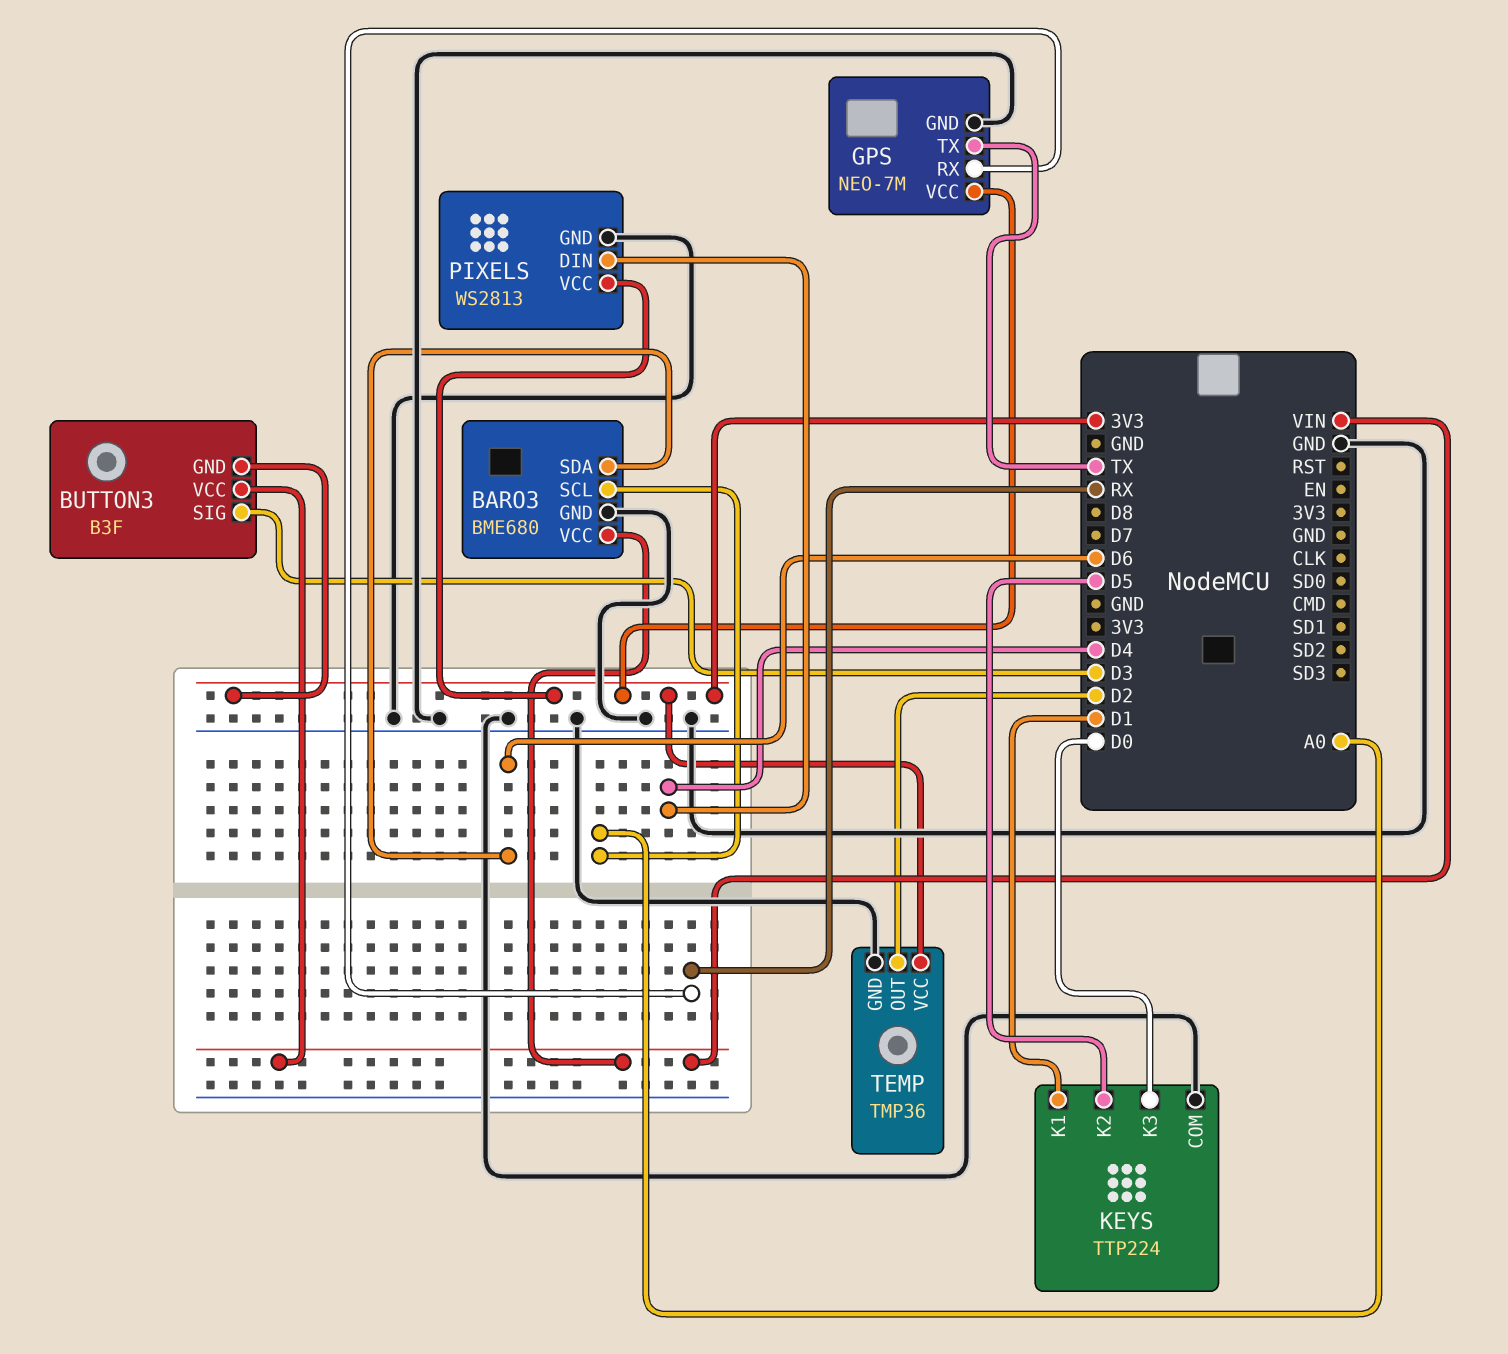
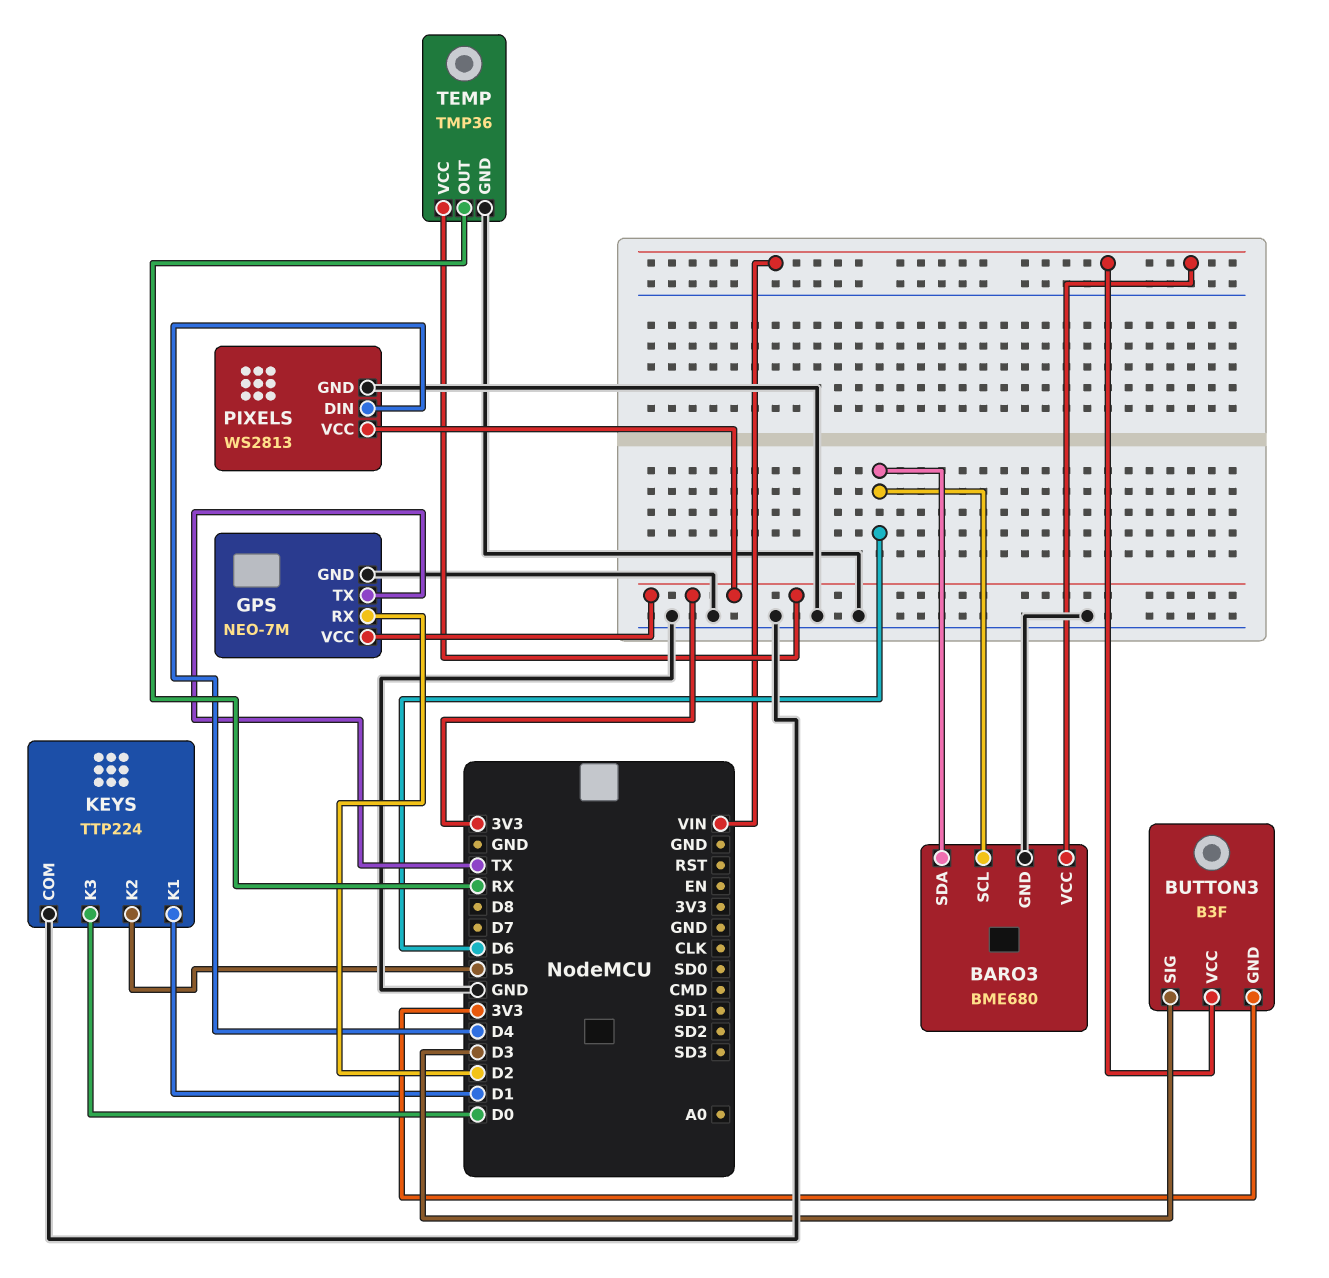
BARO3 pin SCL: A0 -> D6
GPS pin RX: RX -> D2
TEMP pin OUT: D2 -> RX

